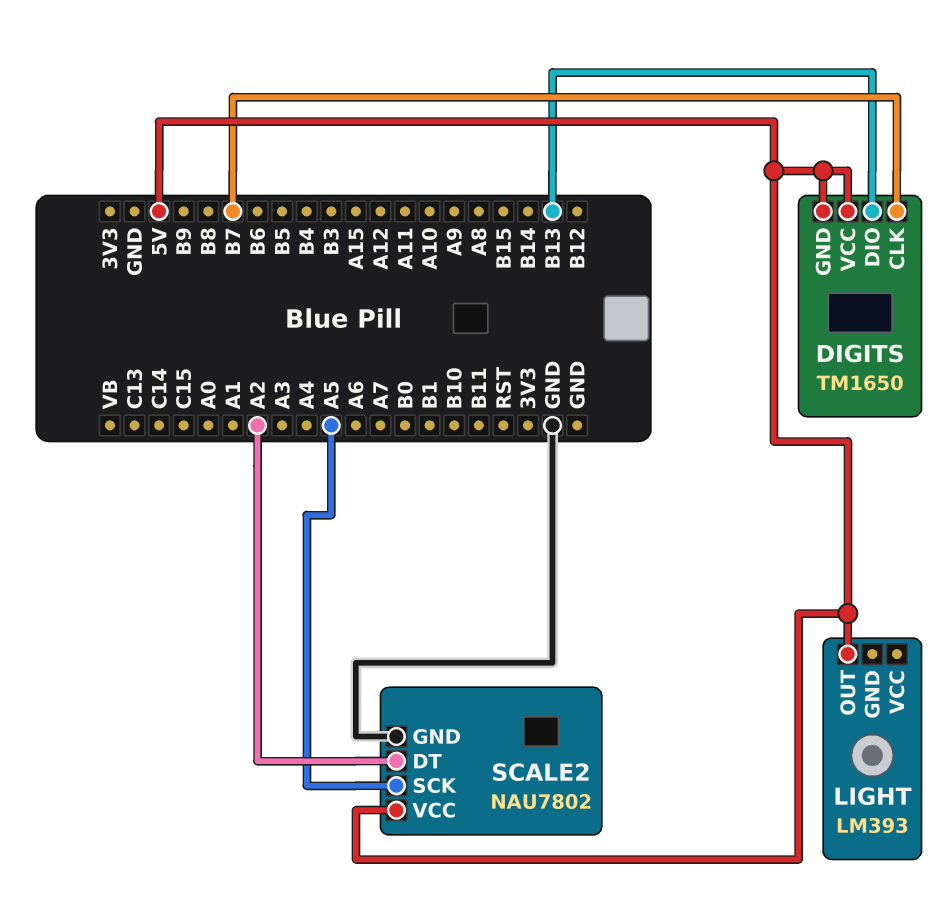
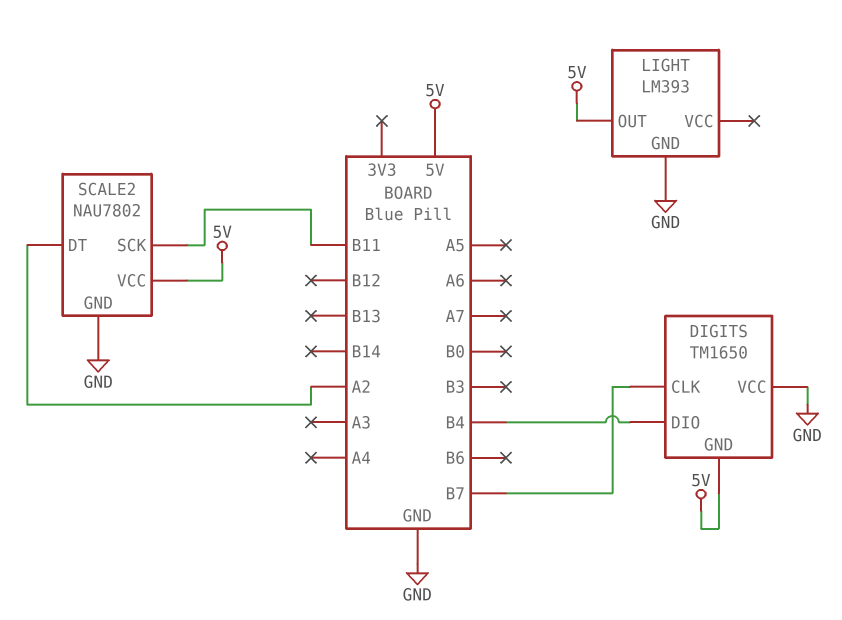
DIGITS pin DIO: B13 -> B4
DIGITS pin VCC: 5V -> GND
LIGHT pin GND: none -> GND
SCALE2 pin SCK: A5 -> B11

